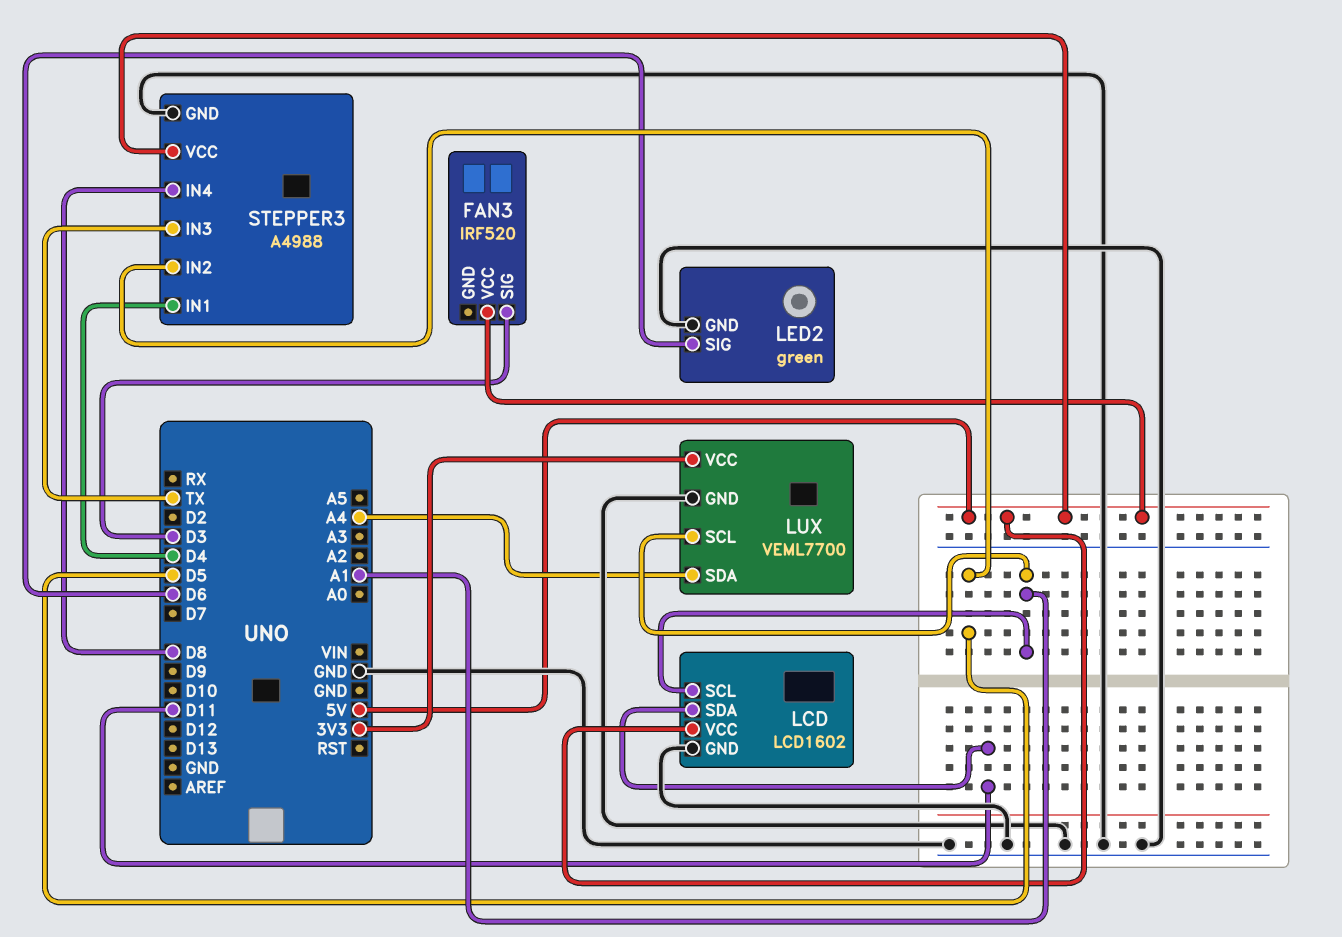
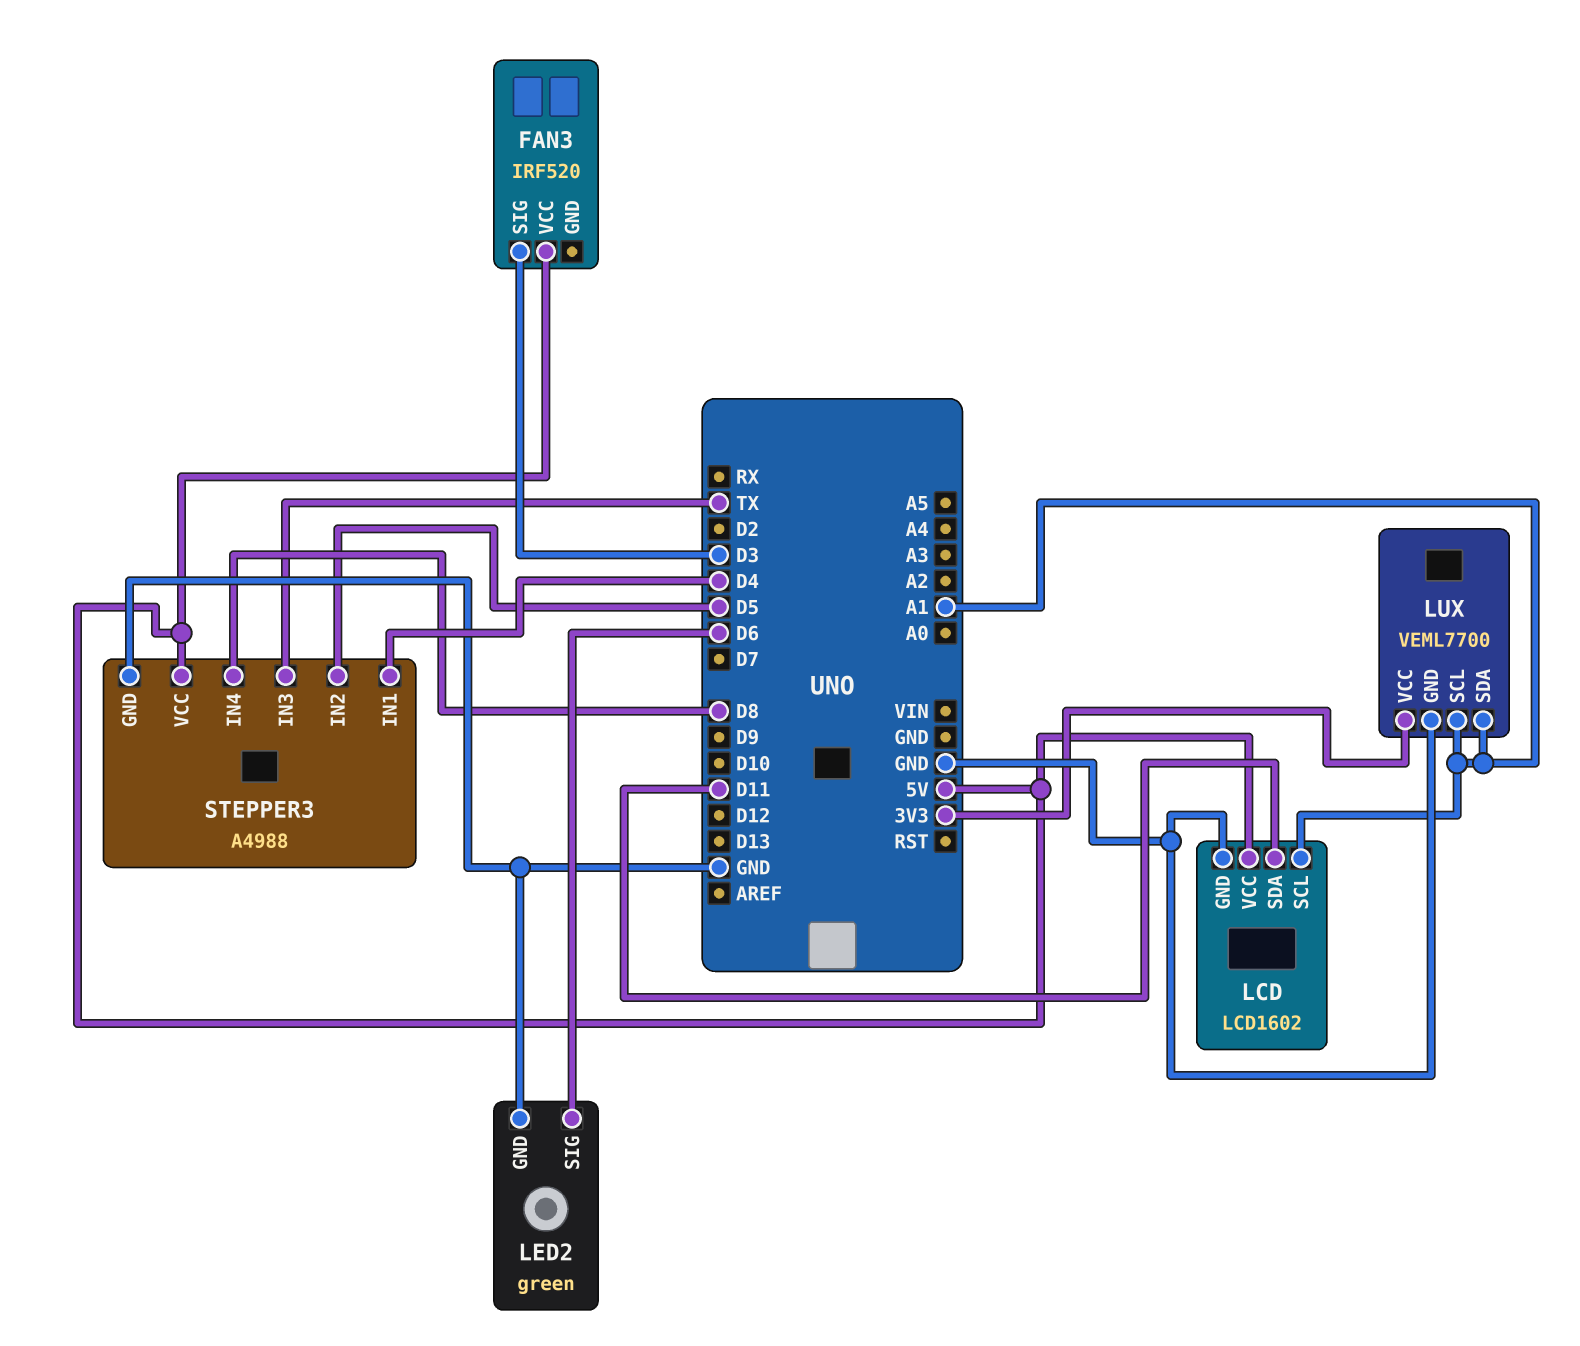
LUX pin SDA: A4 -> A1

